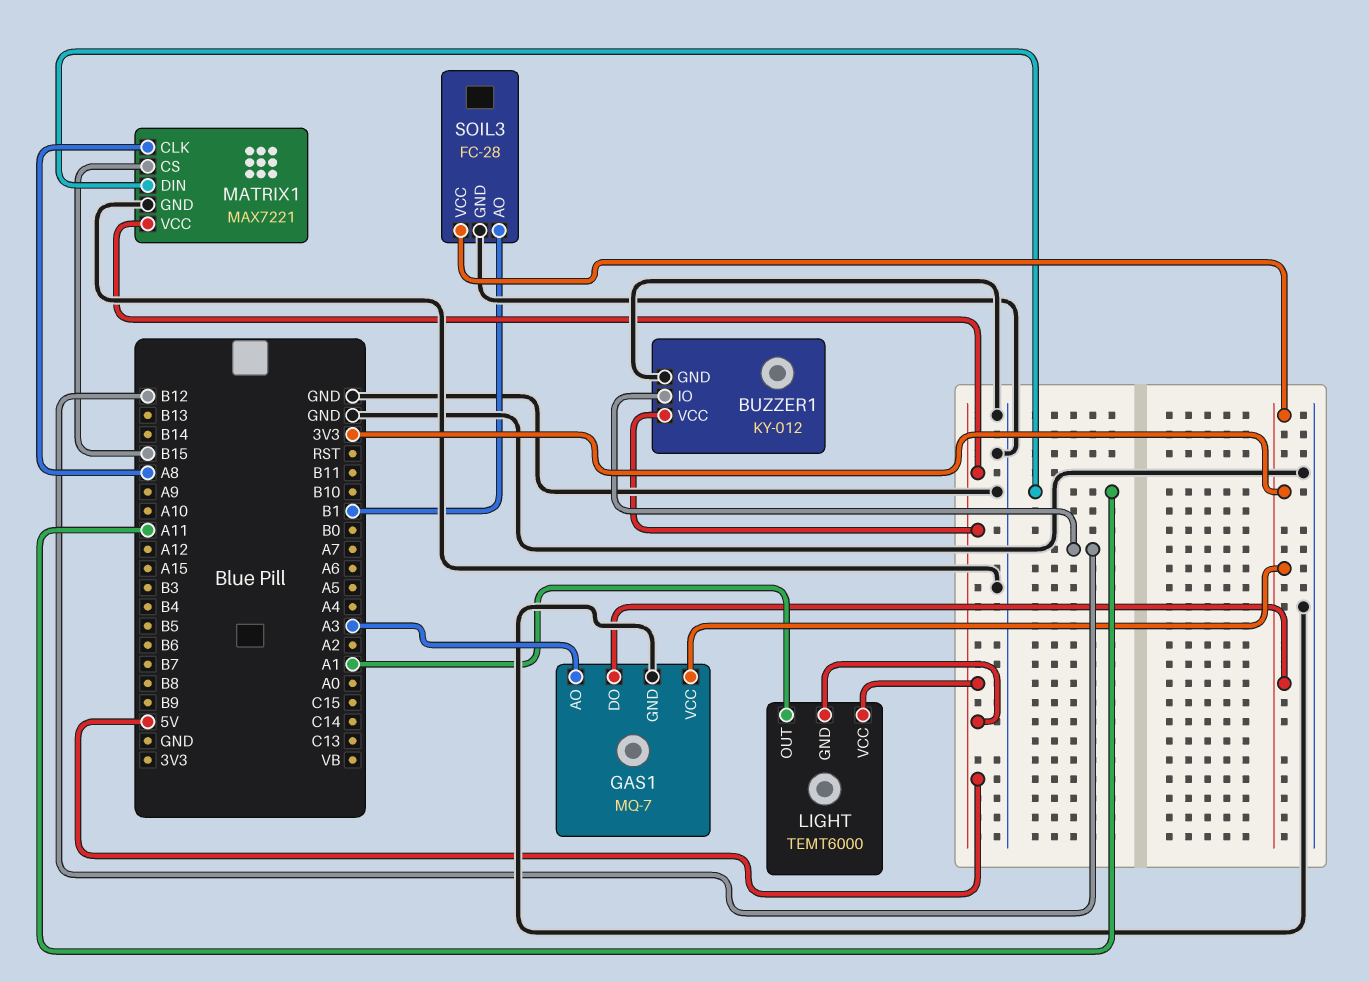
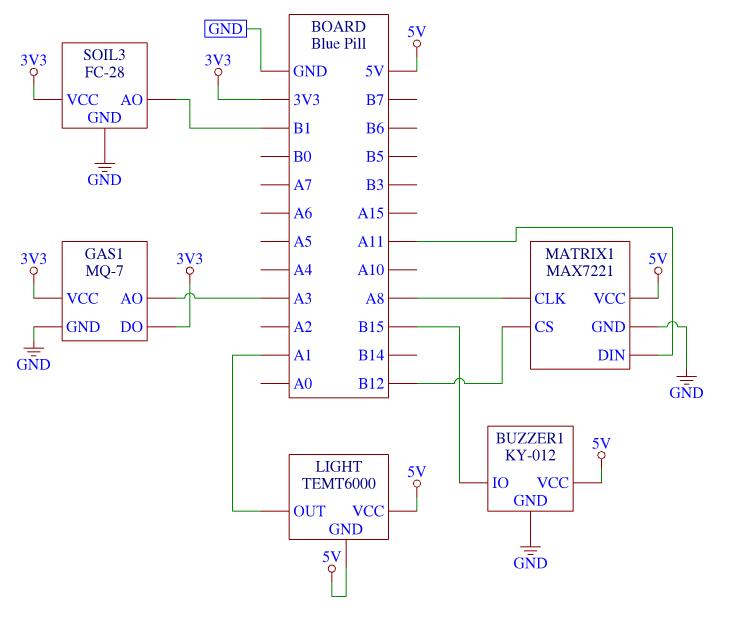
BUZZER1 pin IO: B12 -> B15
MATRIX1 pin CS: B15 -> B12

